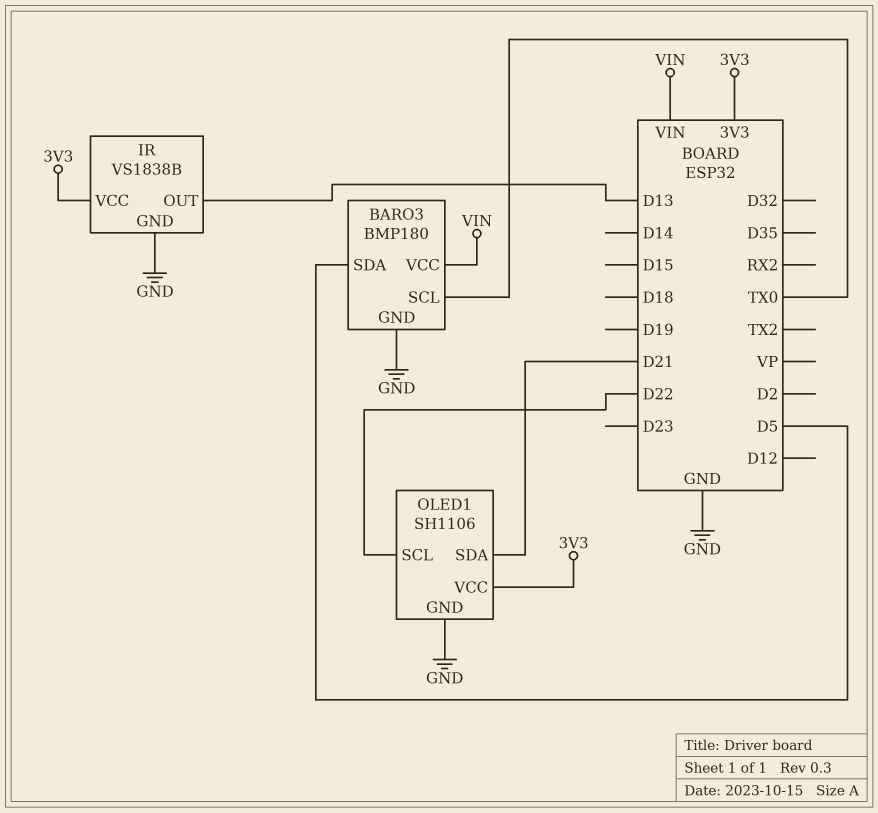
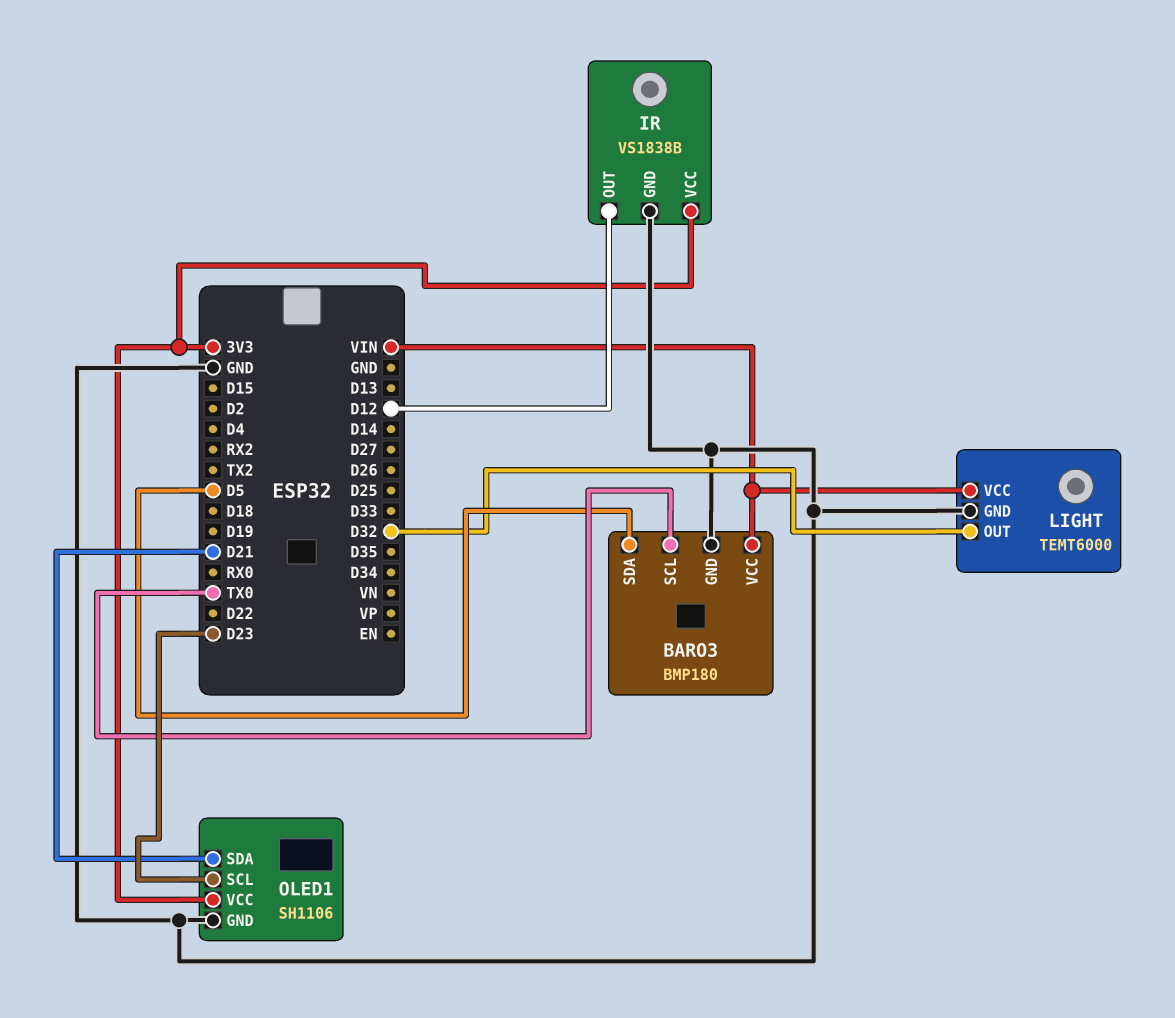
IR pin OUT: D13 -> D12
LIGHT: none -> TEMT6000
LIGHT pin GND: none -> GND
LIGHT pin OUT: none -> D32
LIGHT pin VCC: none -> VIN
OLED1 pin SCL: D22 -> D23

